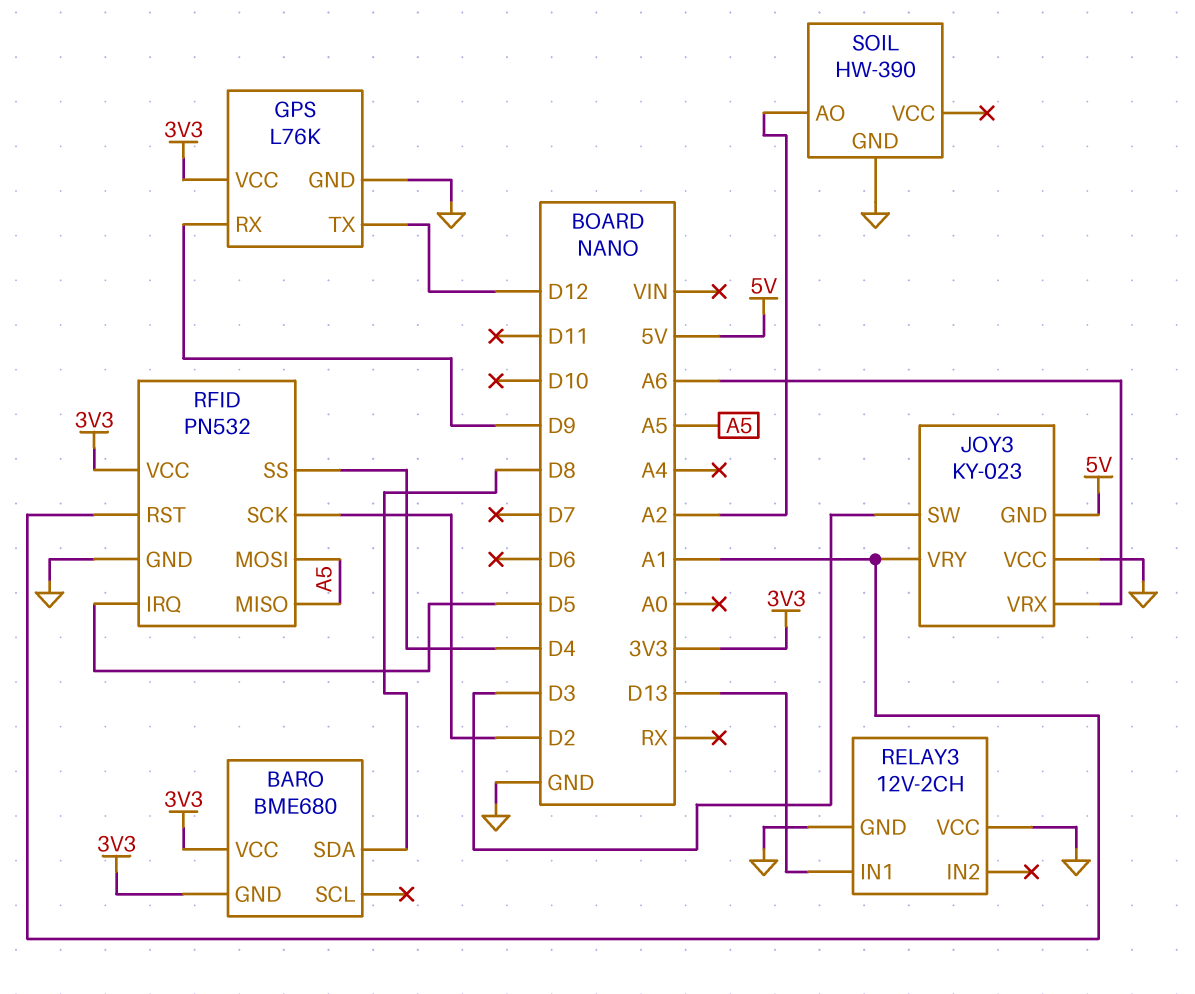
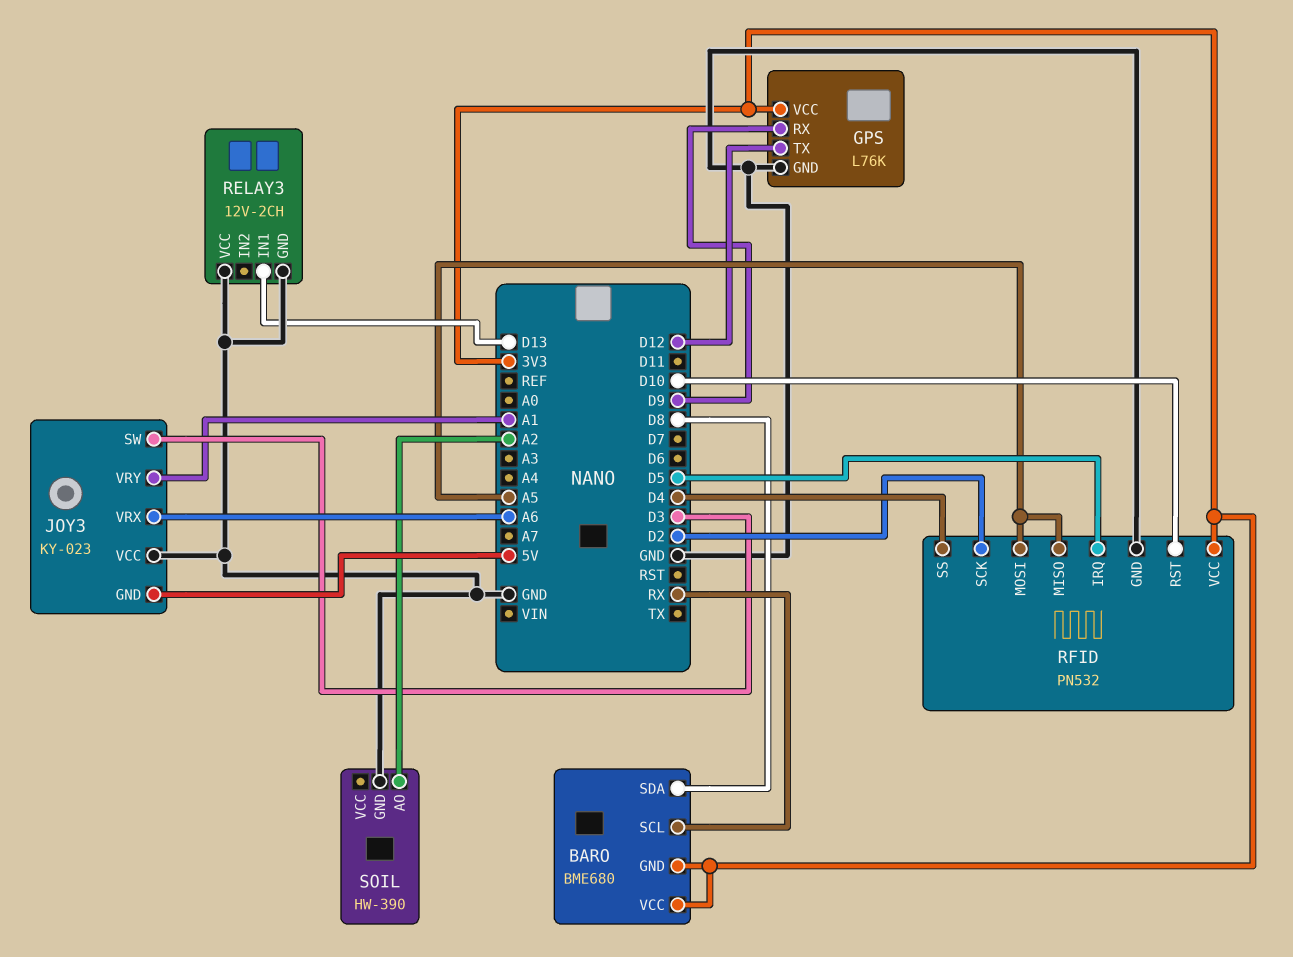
BARO pin SCL: none -> RX
RFID pin RST: A1 -> D10

